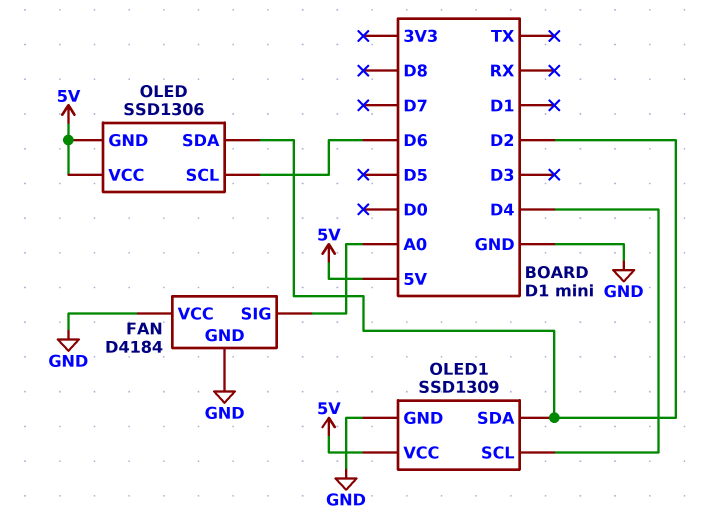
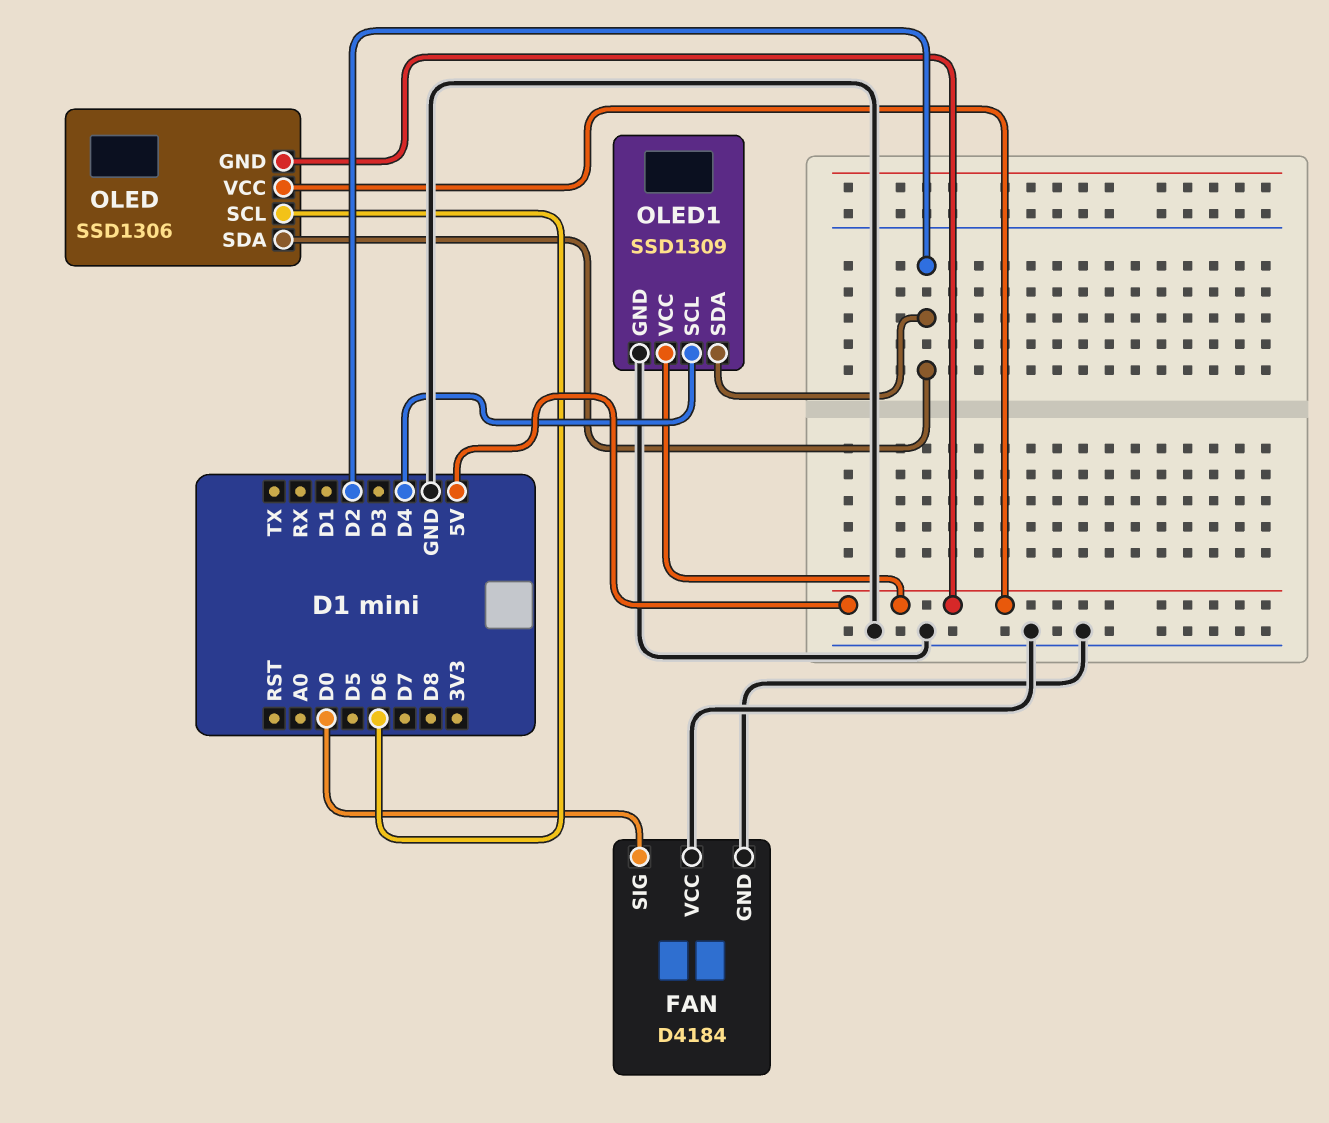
FAN pin SIG: A0 -> D0

